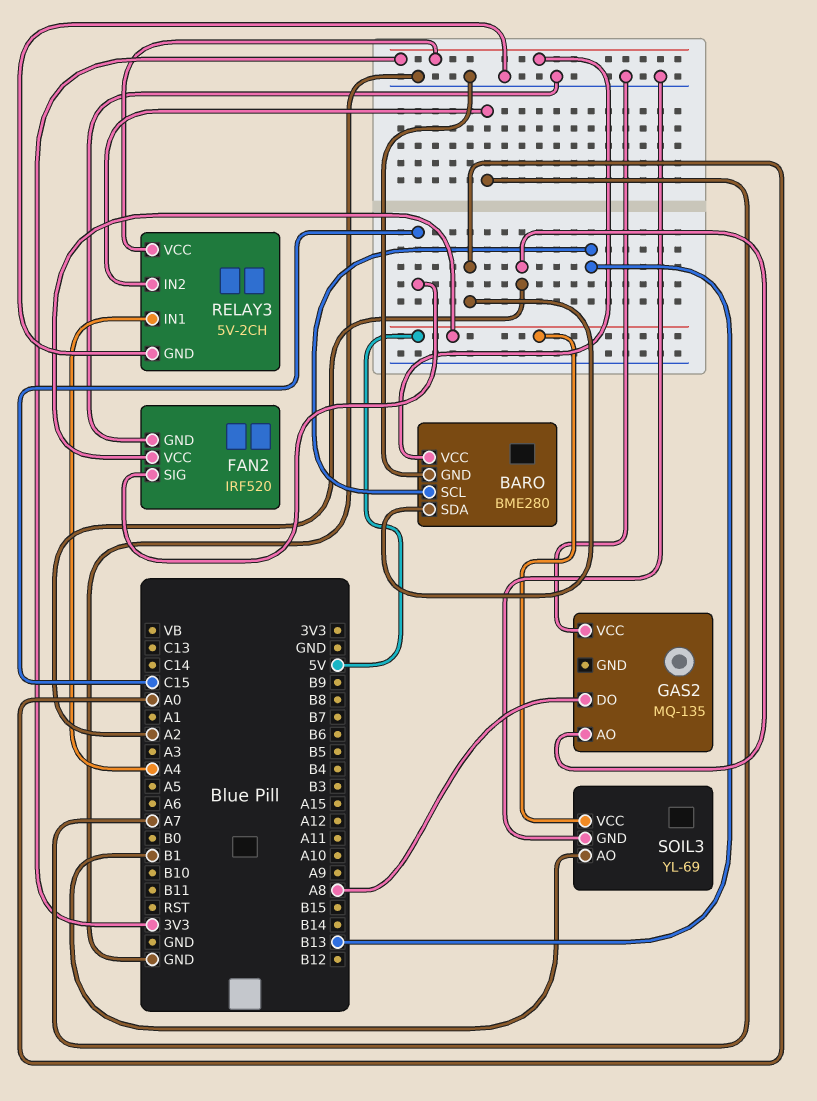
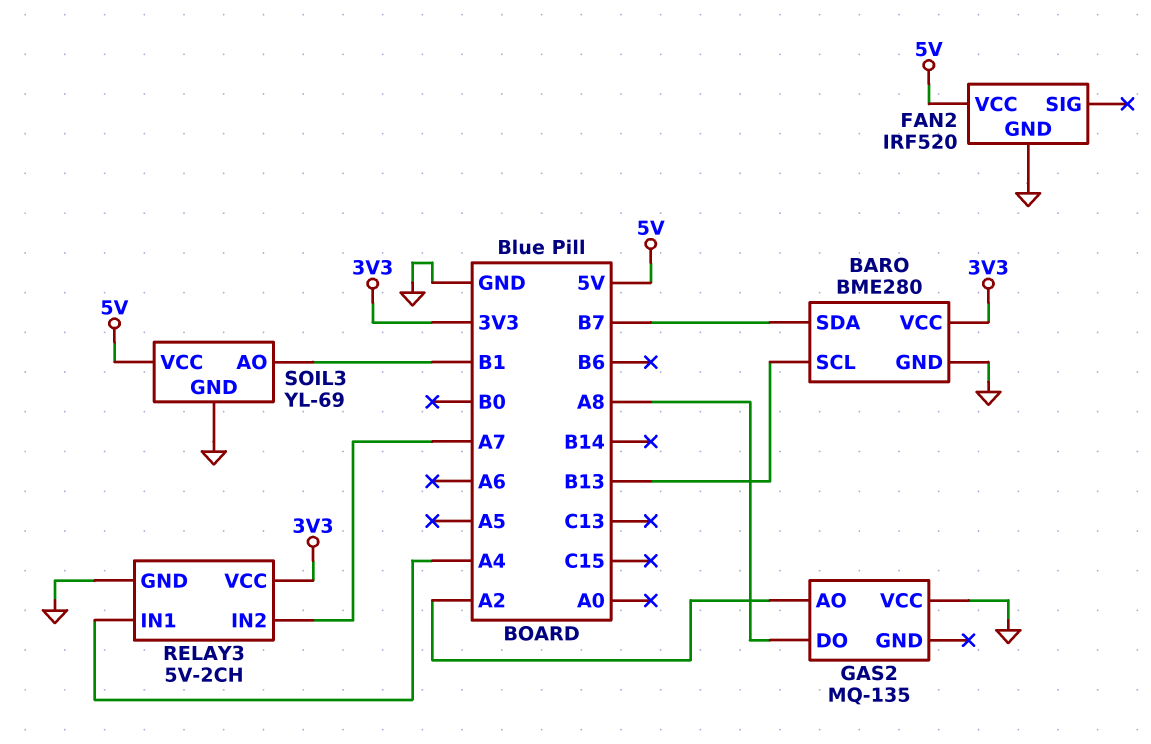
BARO pin SDA: A0 -> B7
FAN2 pin SIG: C15 -> none

